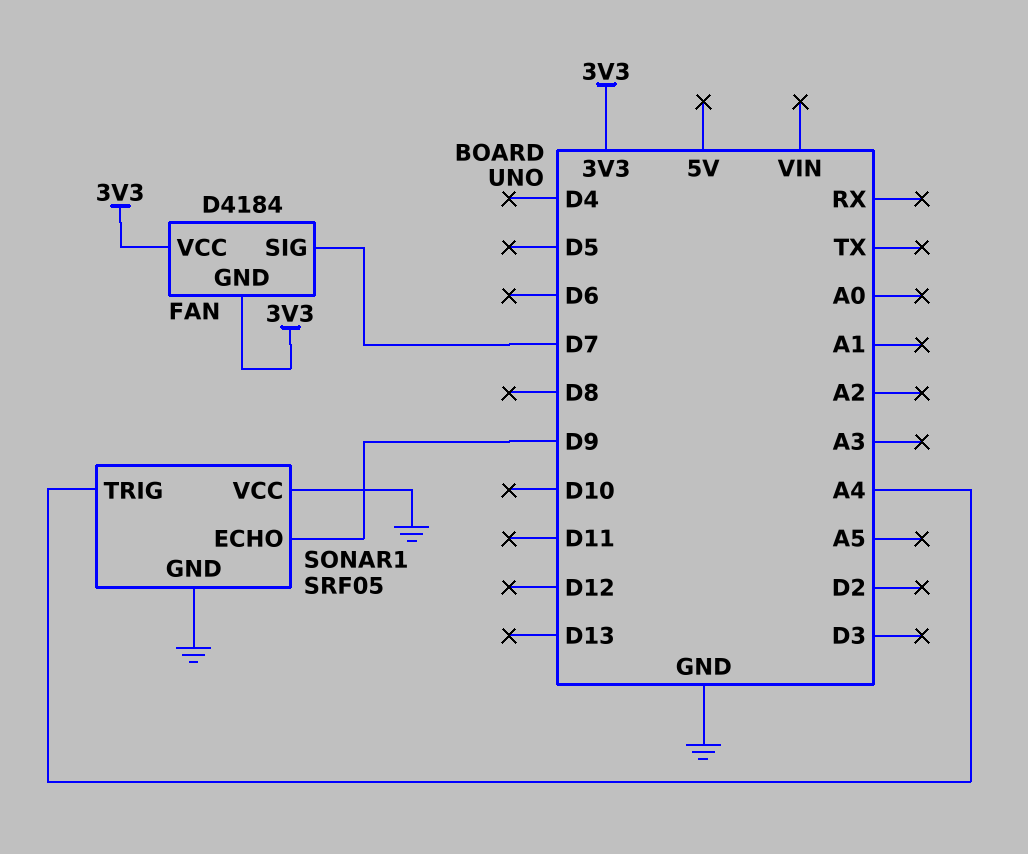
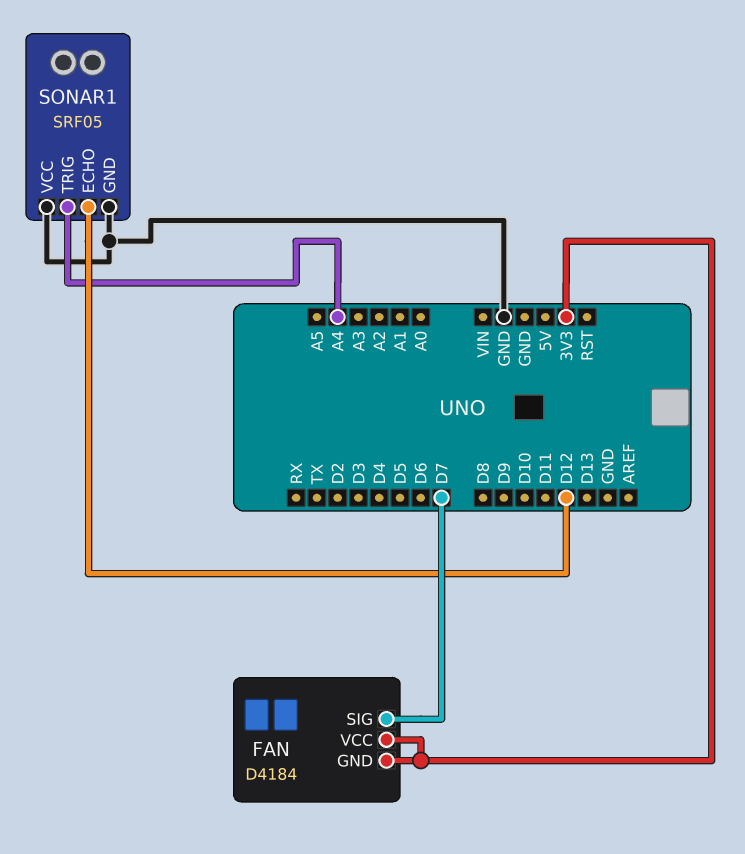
SONAR1 pin ECHO: D9 -> D12

